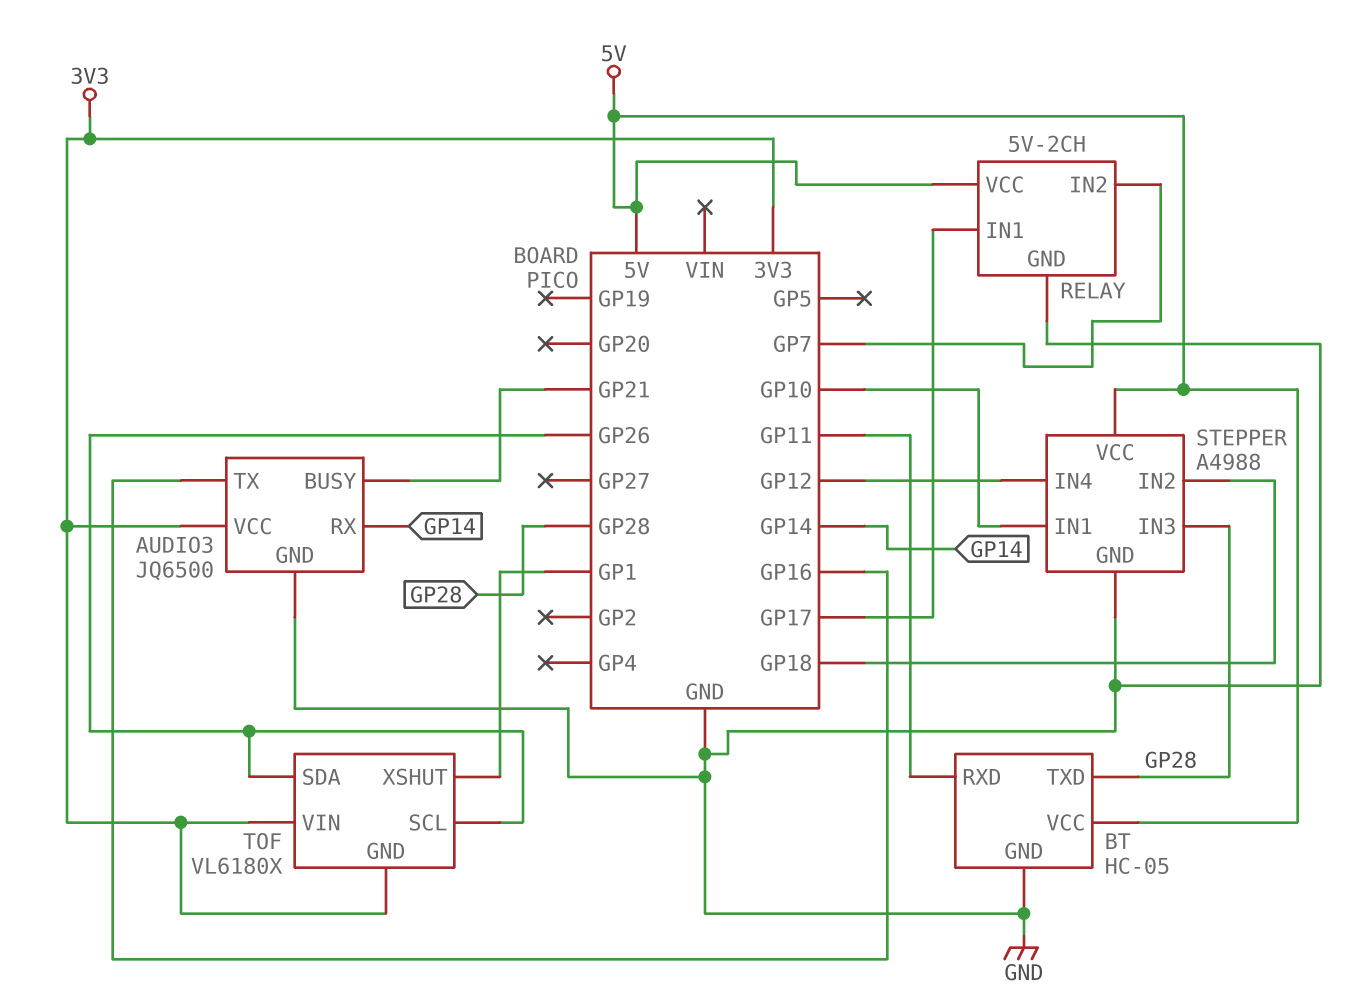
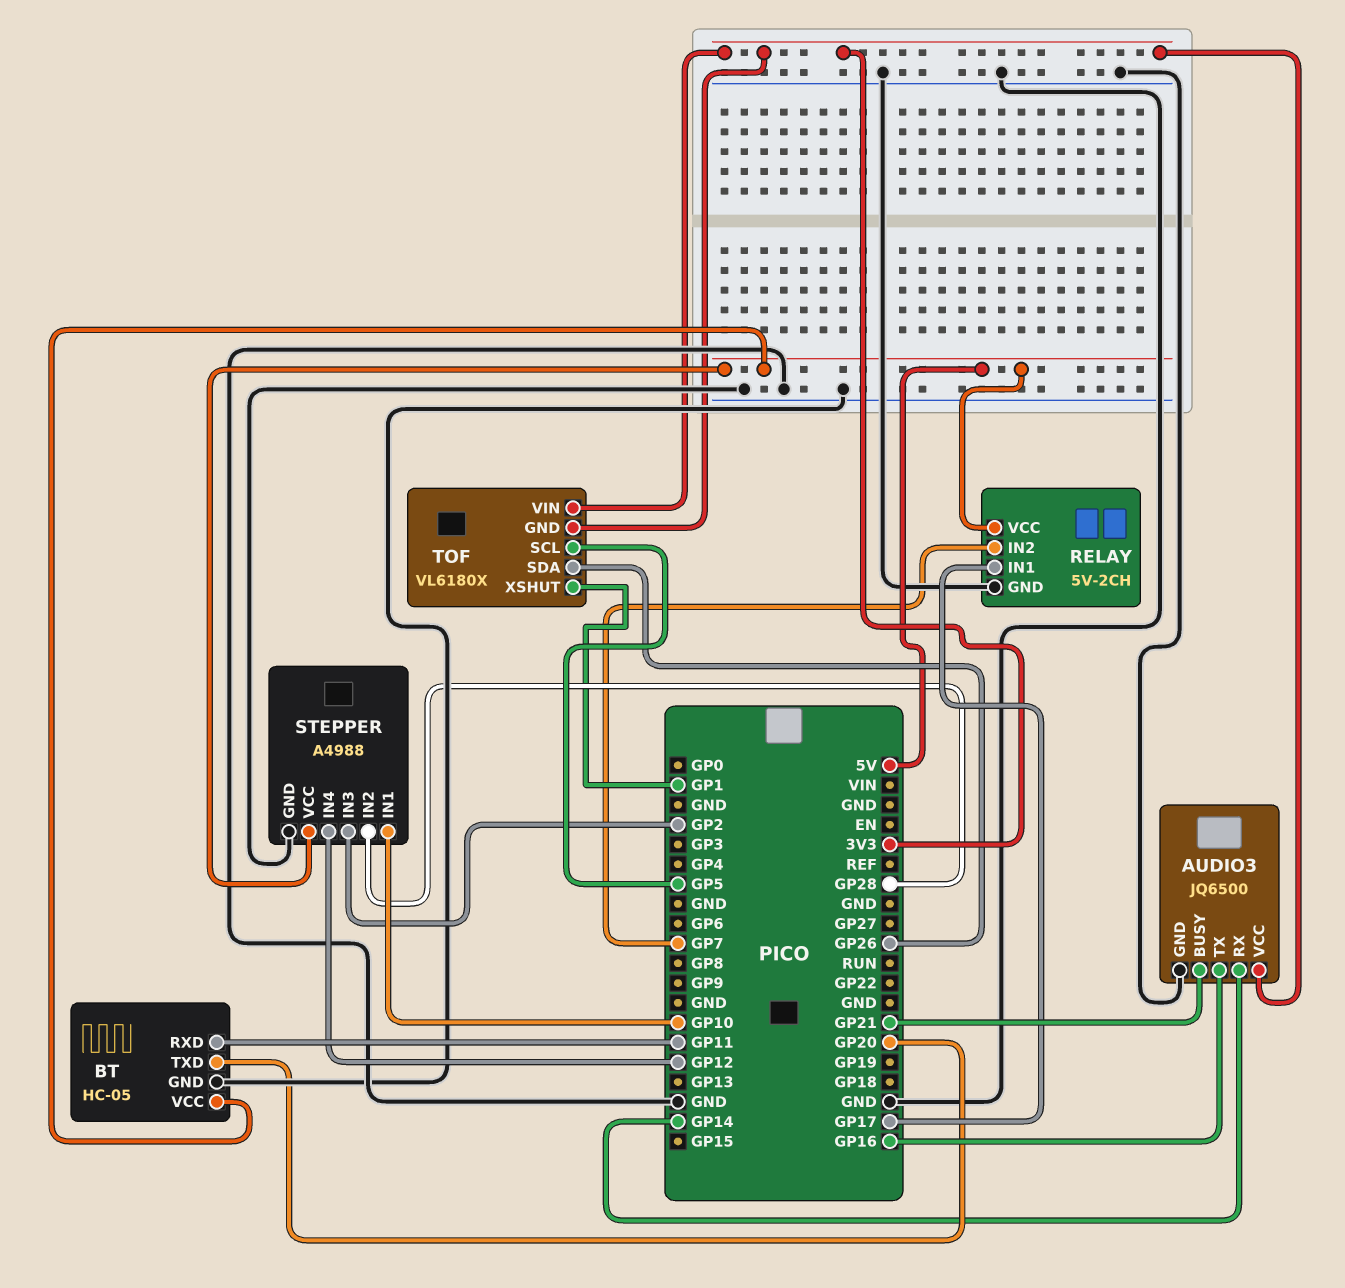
BT pin TXD: GP28 -> GP20
STEPPER pin IN2: GP18 -> GP28
STEPPER pin IN3: GP28 -> GP2
TOF pin SCL: GP26 -> GP5

